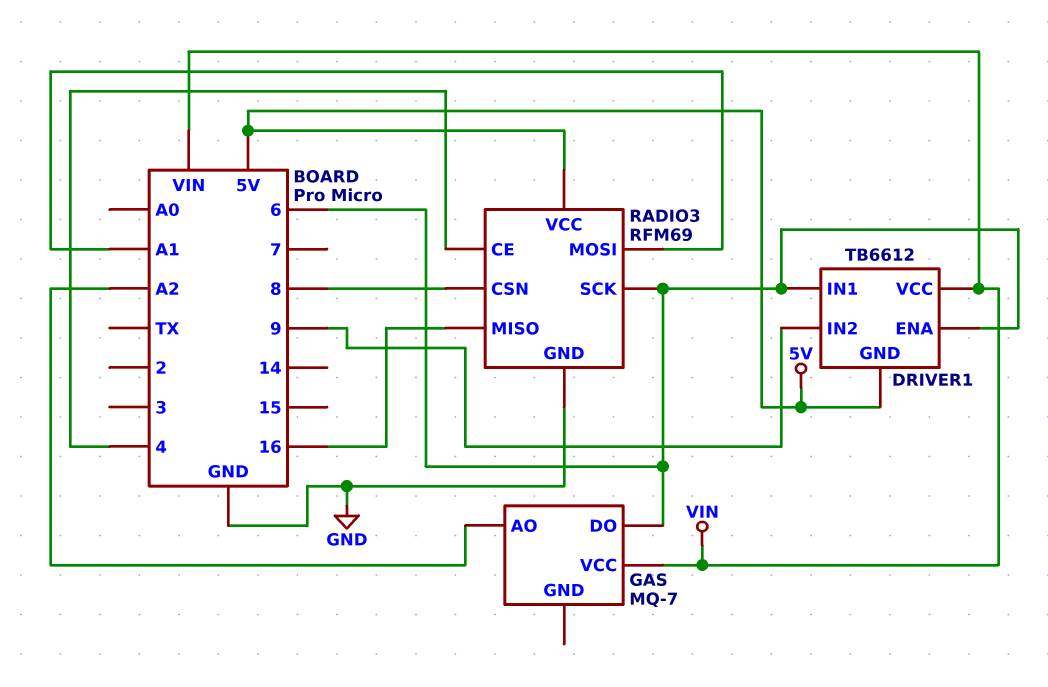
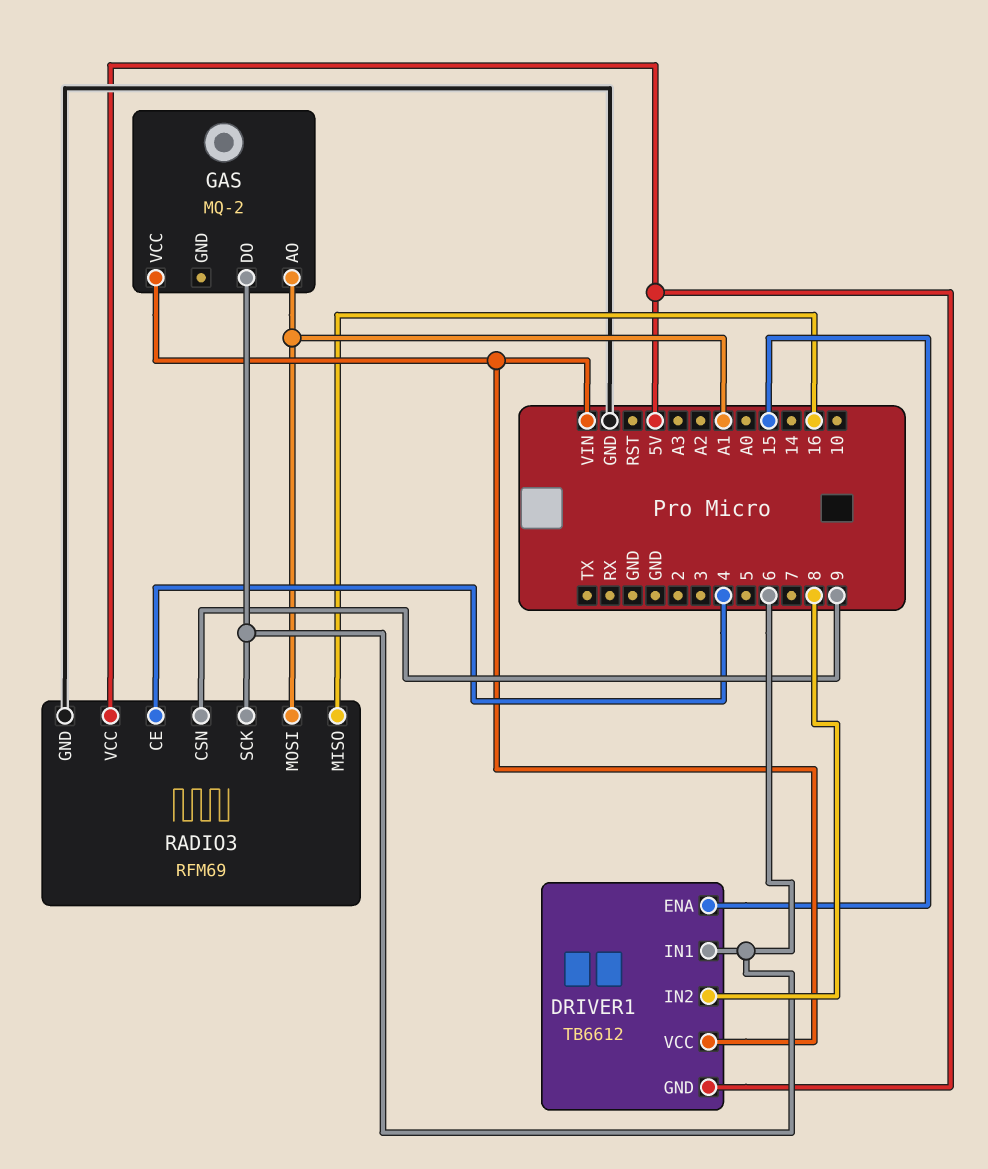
DRIVER1 pin ENA: 6 -> 15
DRIVER1 pin IN2: 9 -> 8
GAS: MQ-7 -> MQ-2
GAS pin AO: A2 -> A1
RADIO3 pin CSN: 8 -> 9

